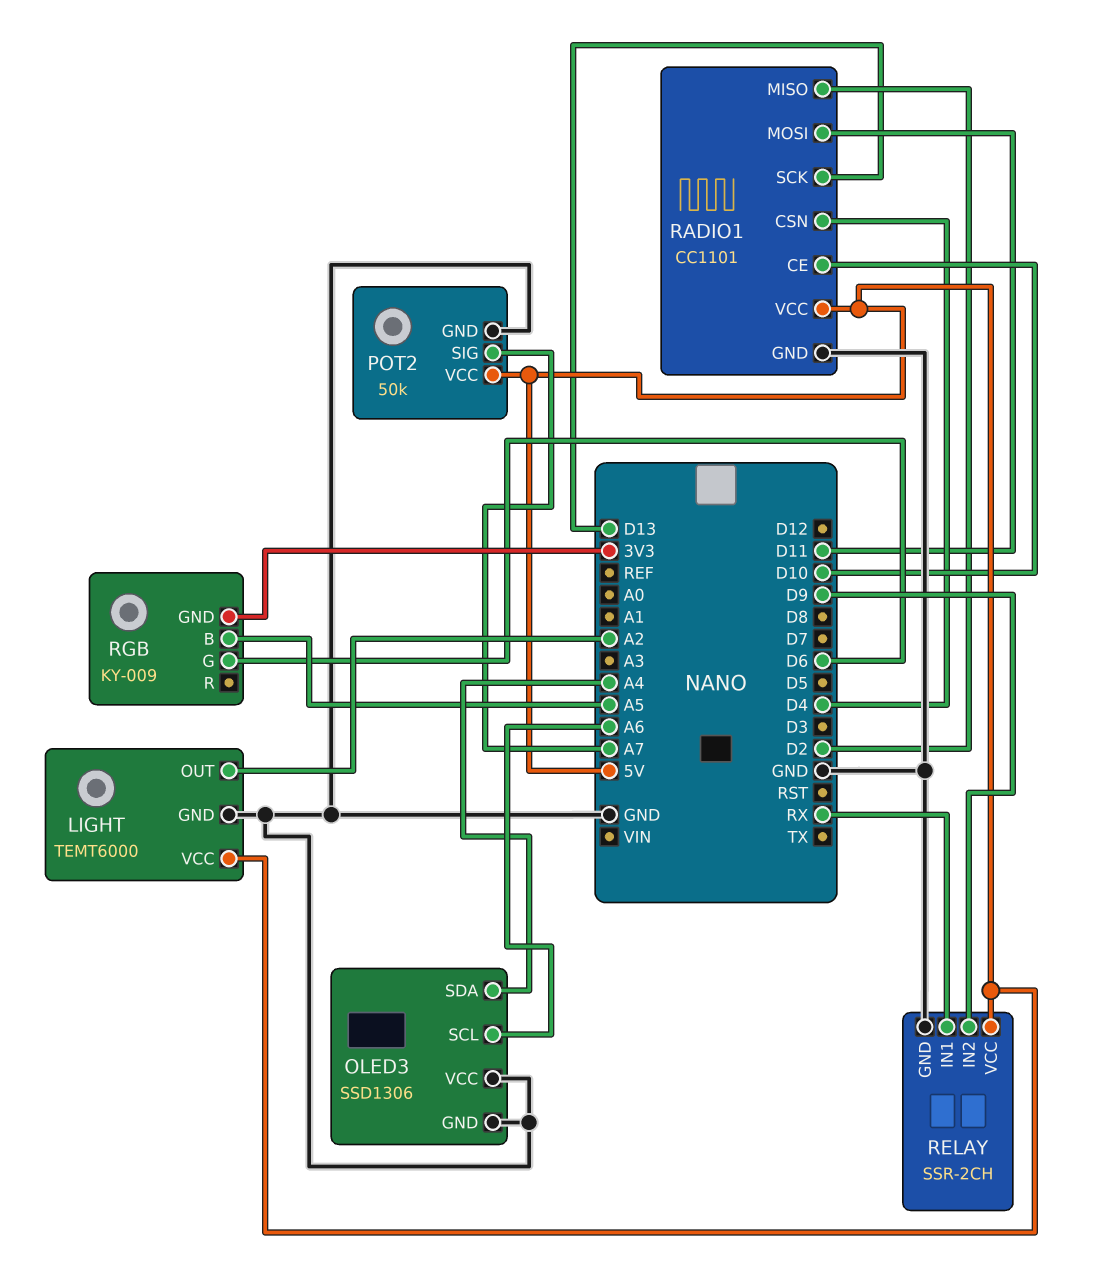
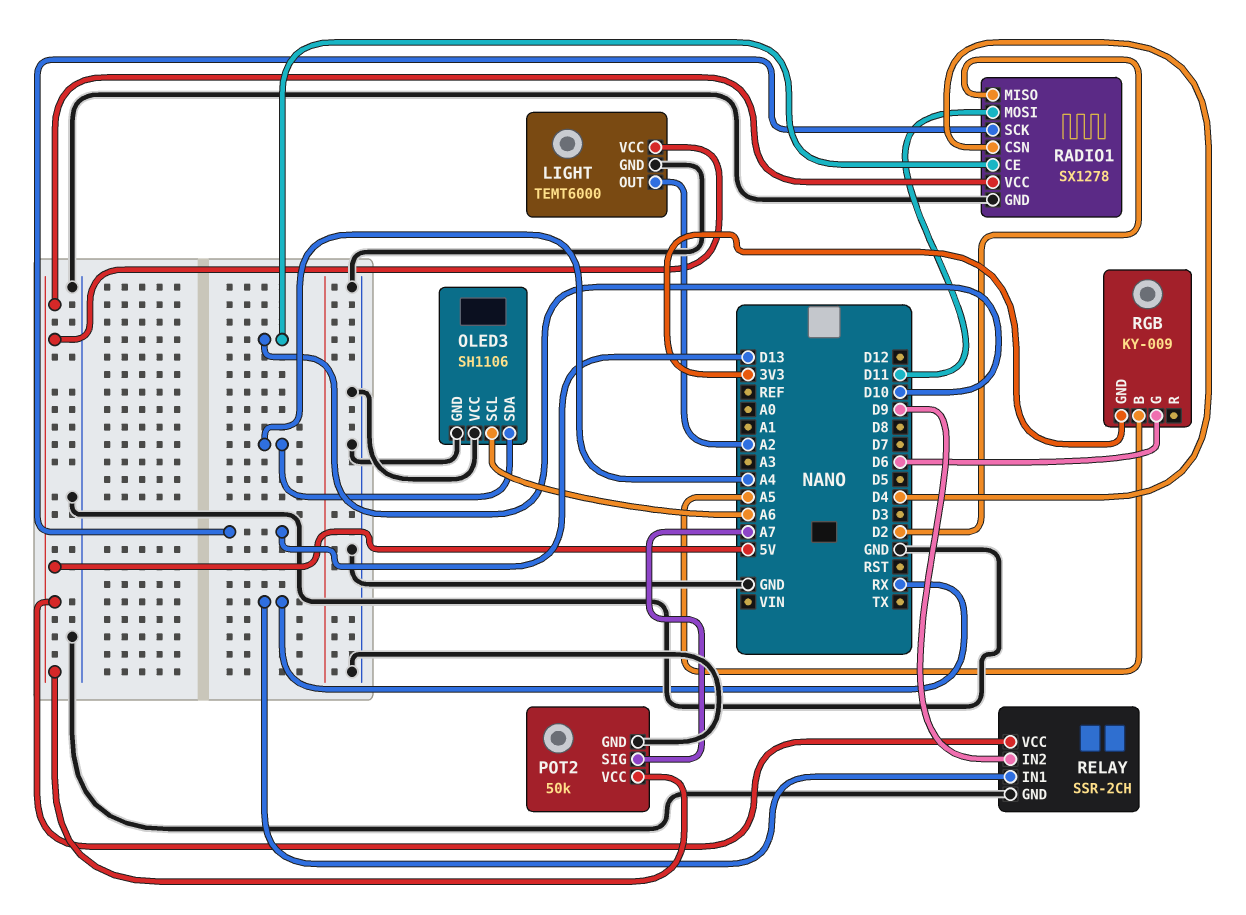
OLED3: SSD1306 -> SH1106
RADIO1: CC1101 -> SX1278

